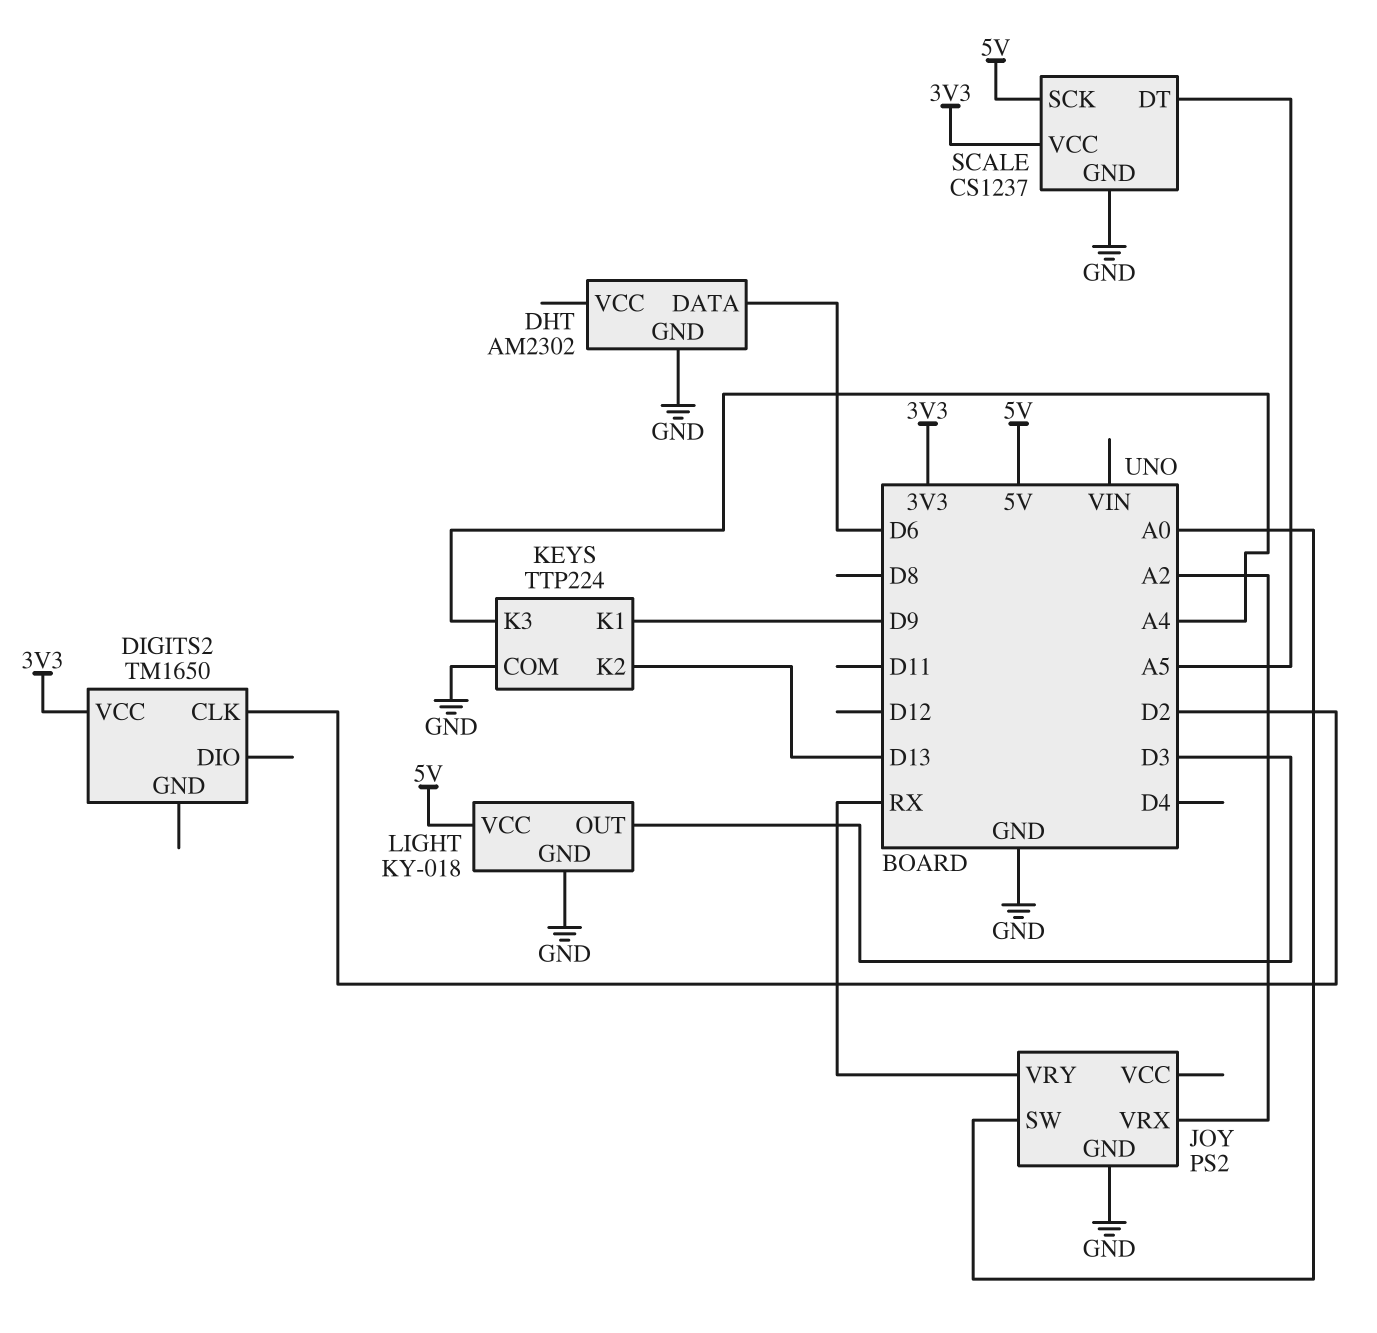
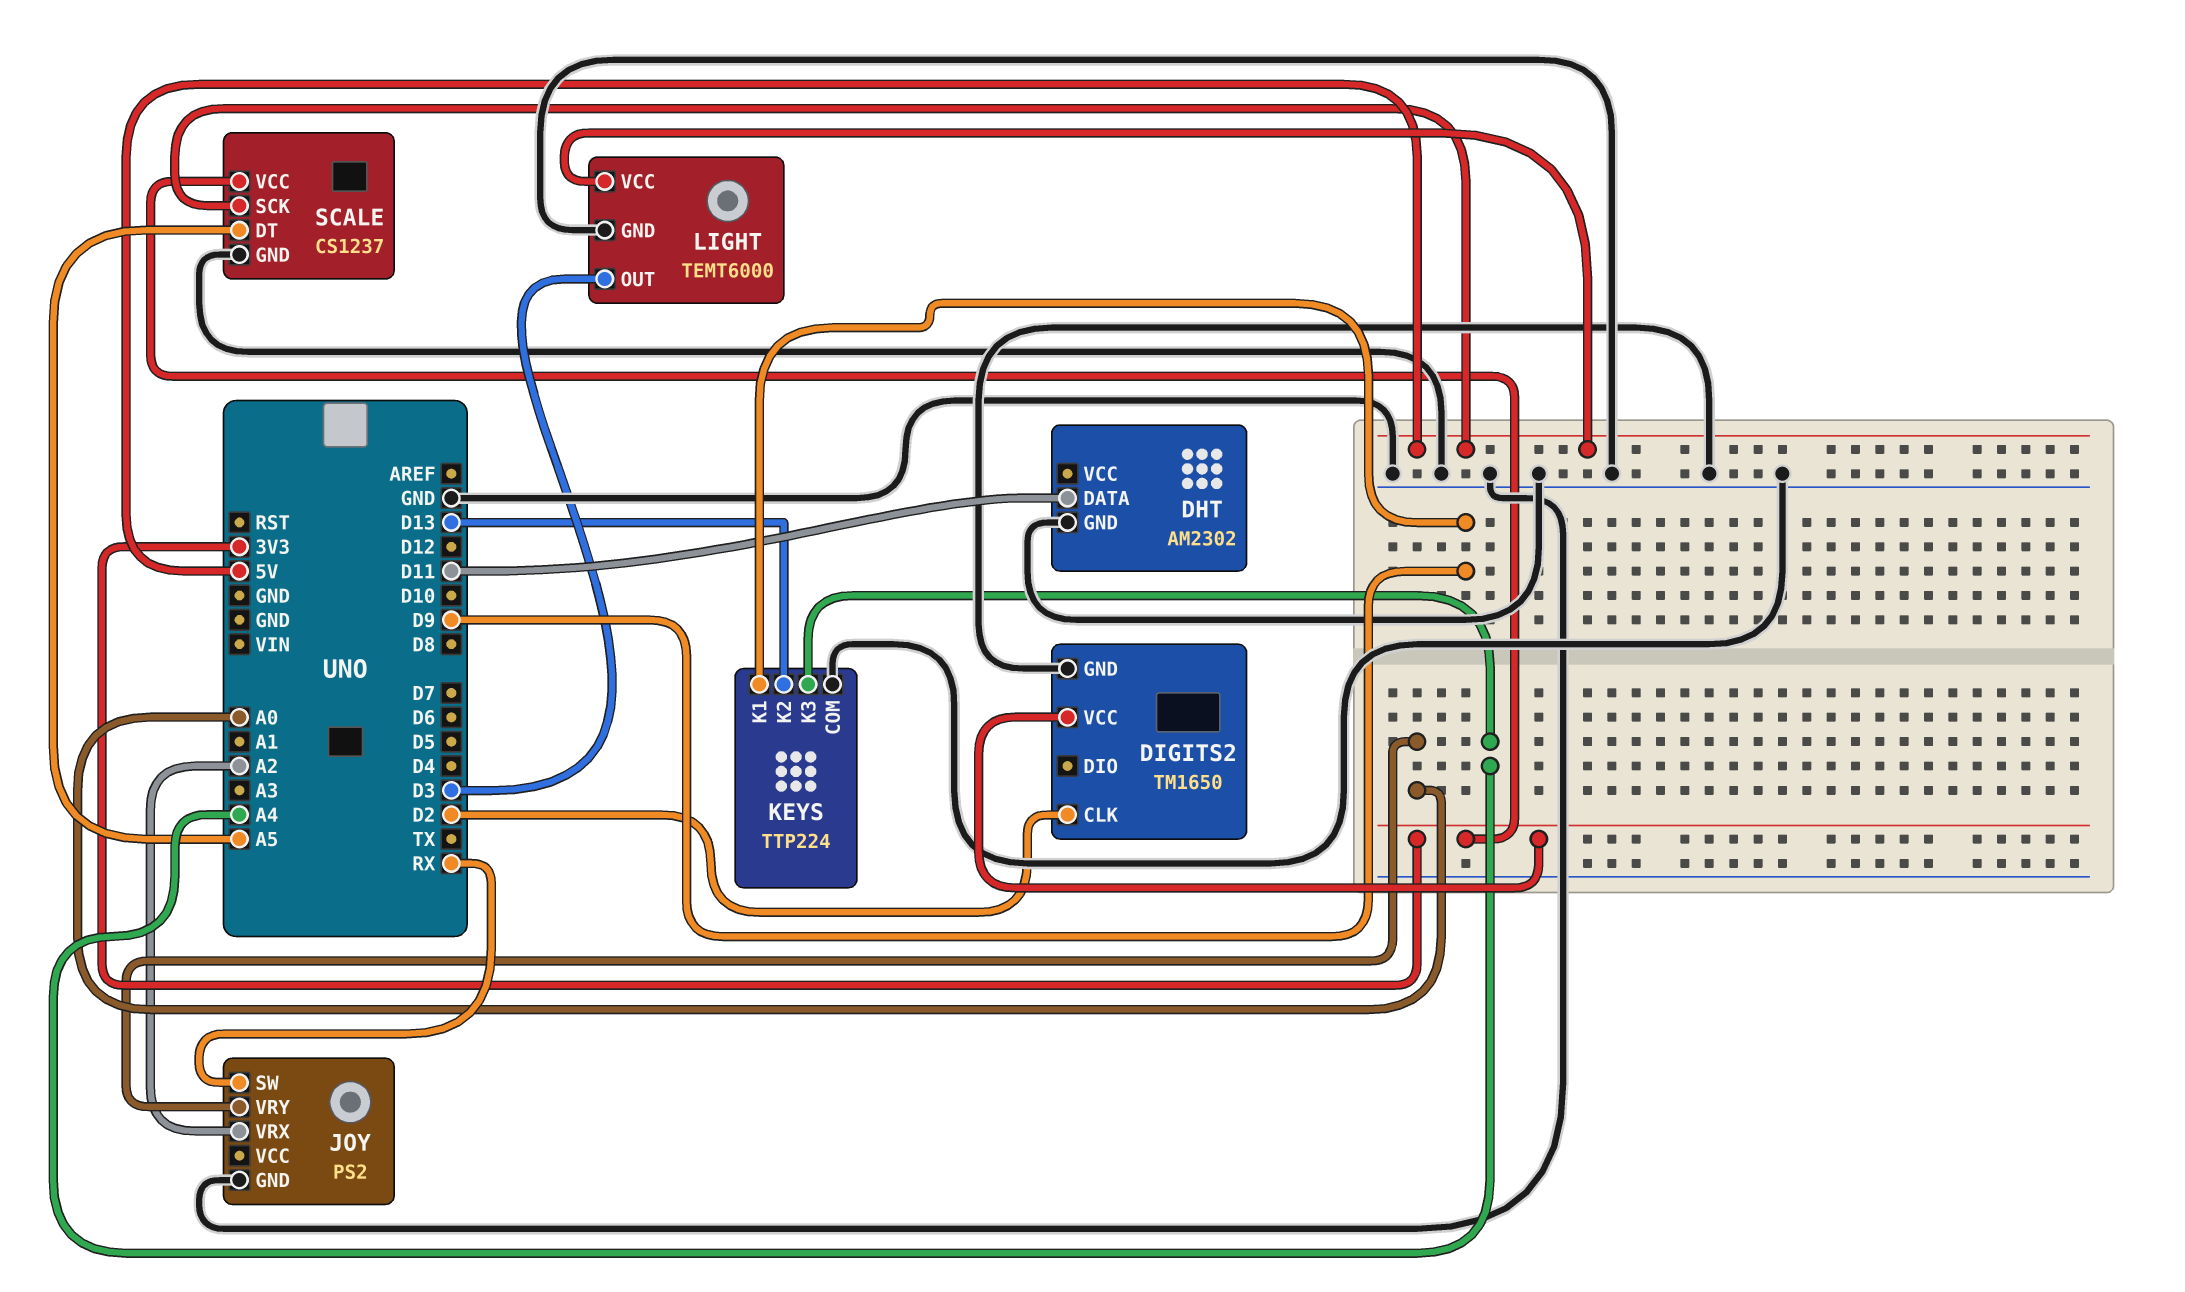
DHT pin DATA: D6 -> D11
DIGITS2 pin GND: none -> GND
JOY pin SW: A0 -> RX
JOY pin VRY: RX -> A0
LIGHT: KY-018 -> TEMT6000

